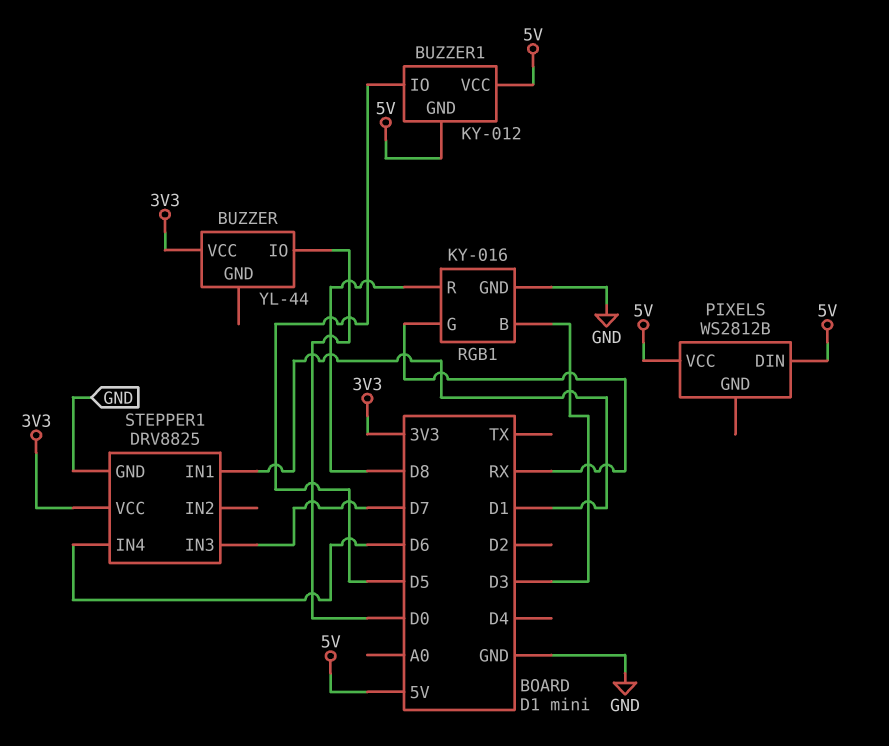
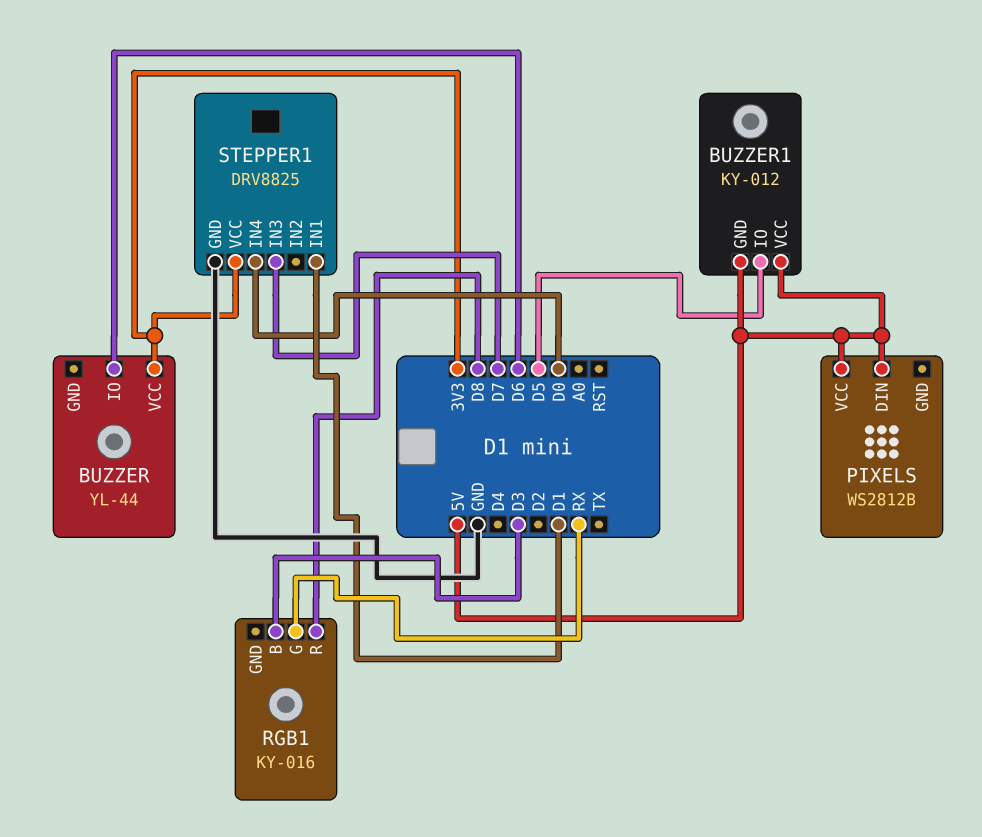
BUZZER pin IO: D0 -> D6
RGB1 pin GND: GND -> none
STEPPER1 pin IN4: D6 -> D0

